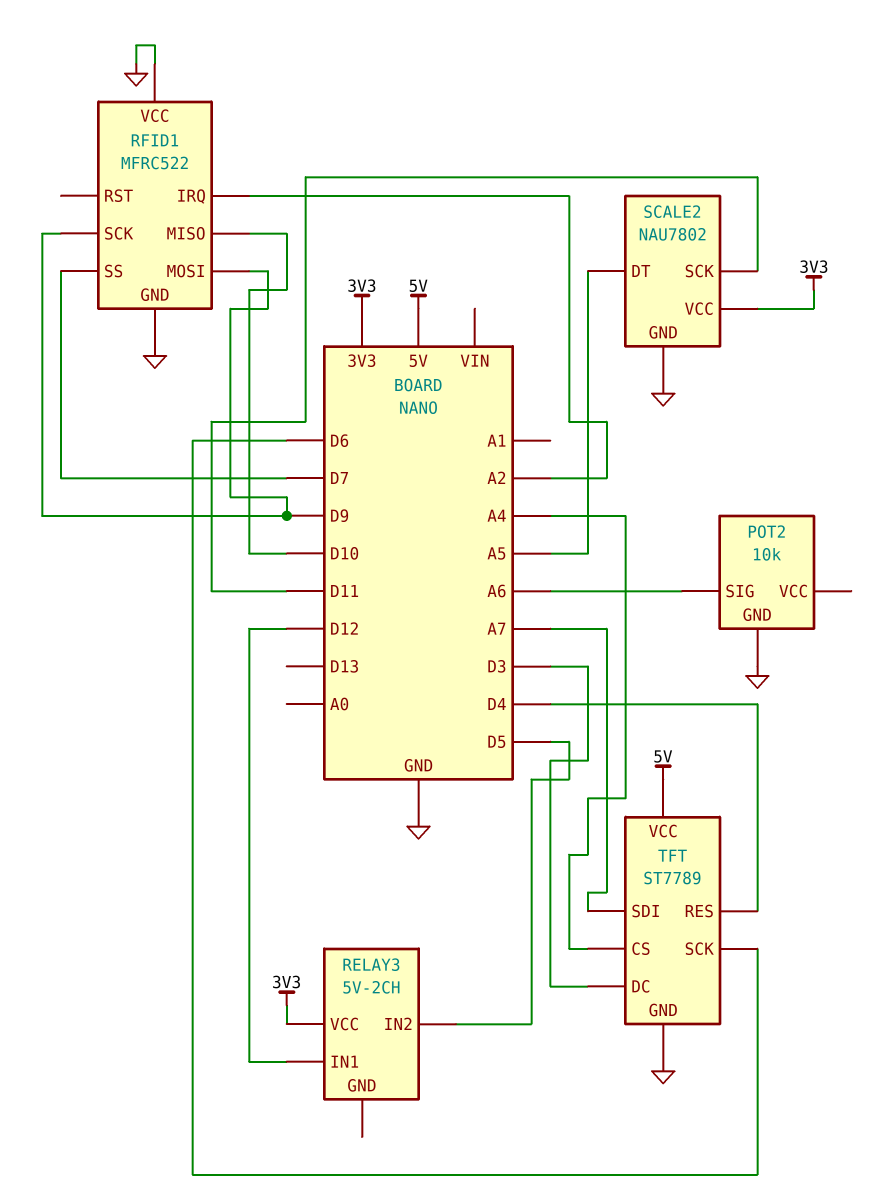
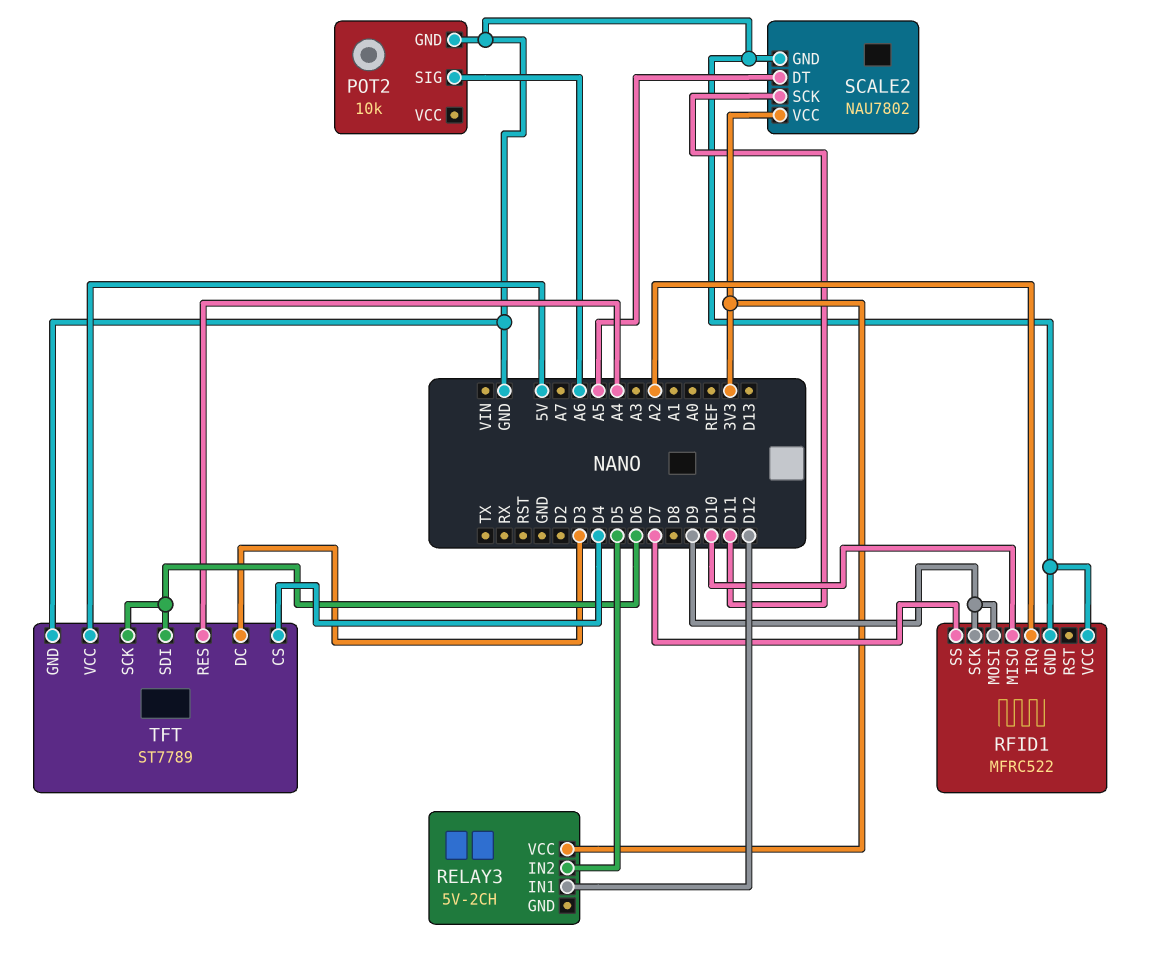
TFT pin CS: A4 -> D4
TFT pin RES: D4 -> A4
TFT pin SDI: A7 -> D6

